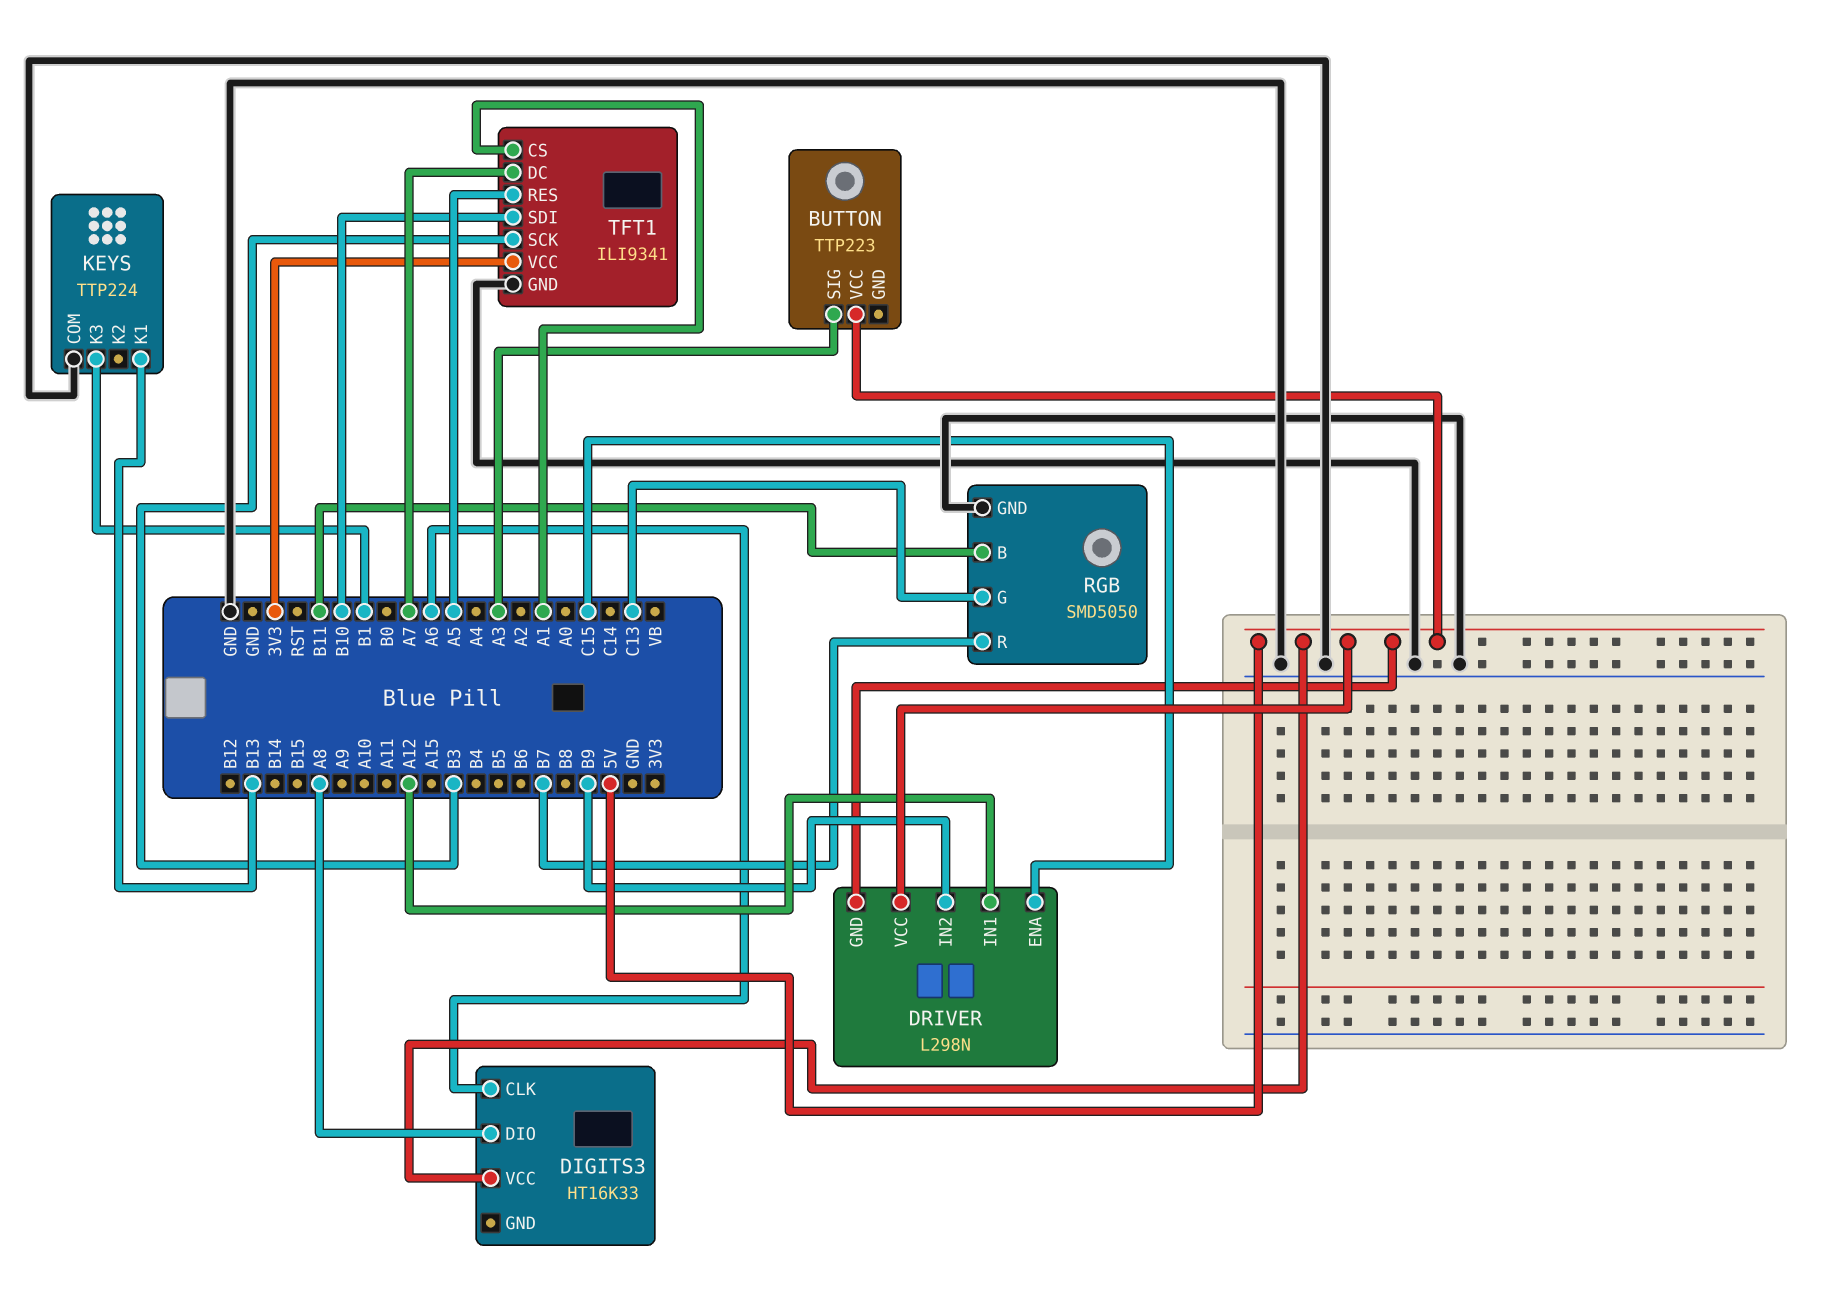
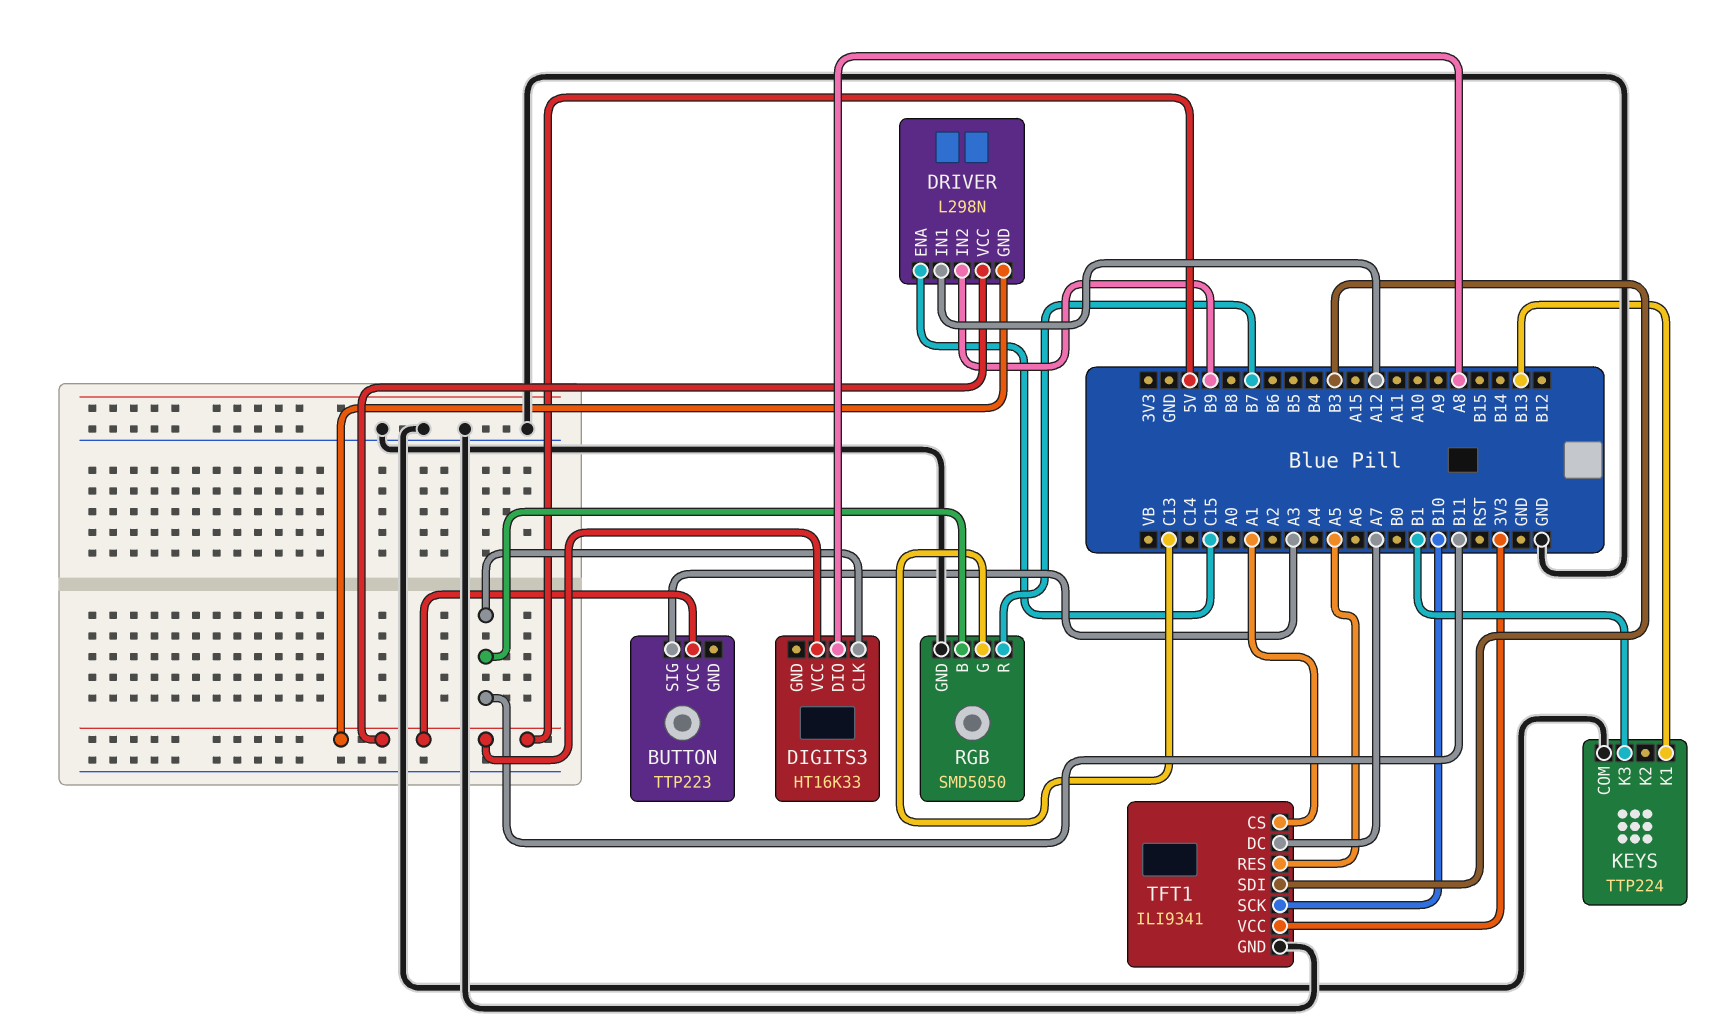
DIGITS3 pin CLK: A6 -> B11
TFT1 pin SCK: B3 -> B10
TFT1 pin SDI: B10 -> B3

